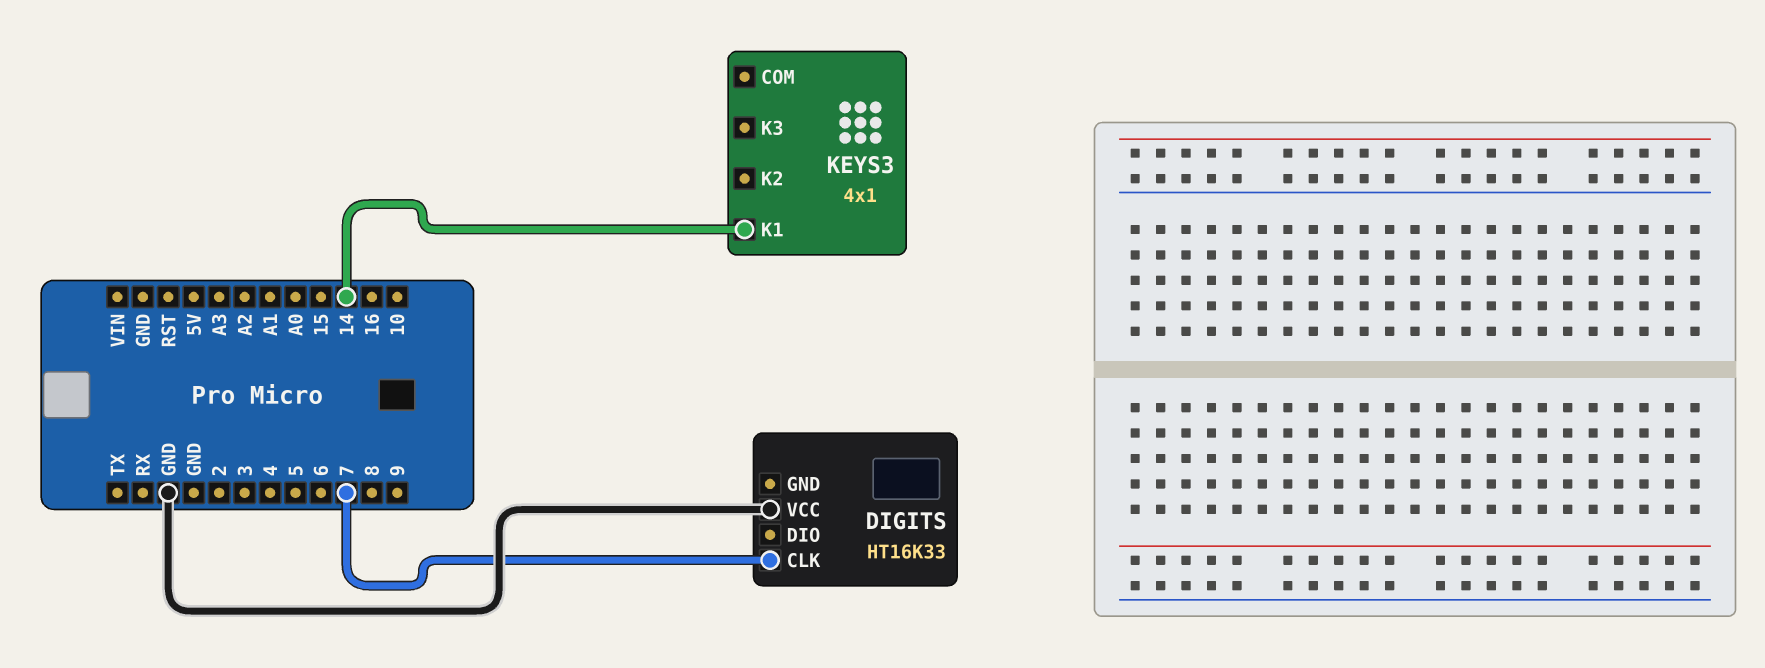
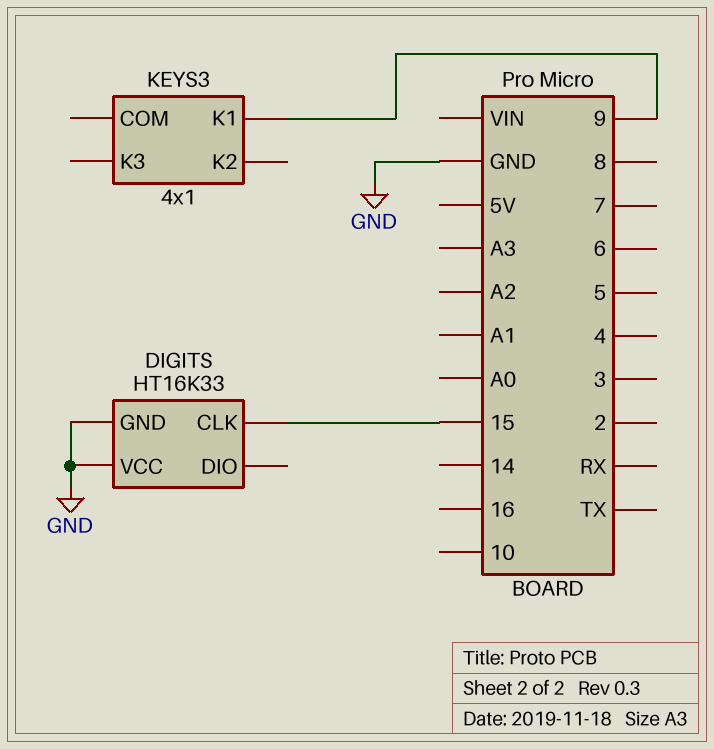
DIGITS pin CLK: 7 -> 15
DIGITS pin GND: none -> GND
KEYS3 pin K1: 14 -> 9

